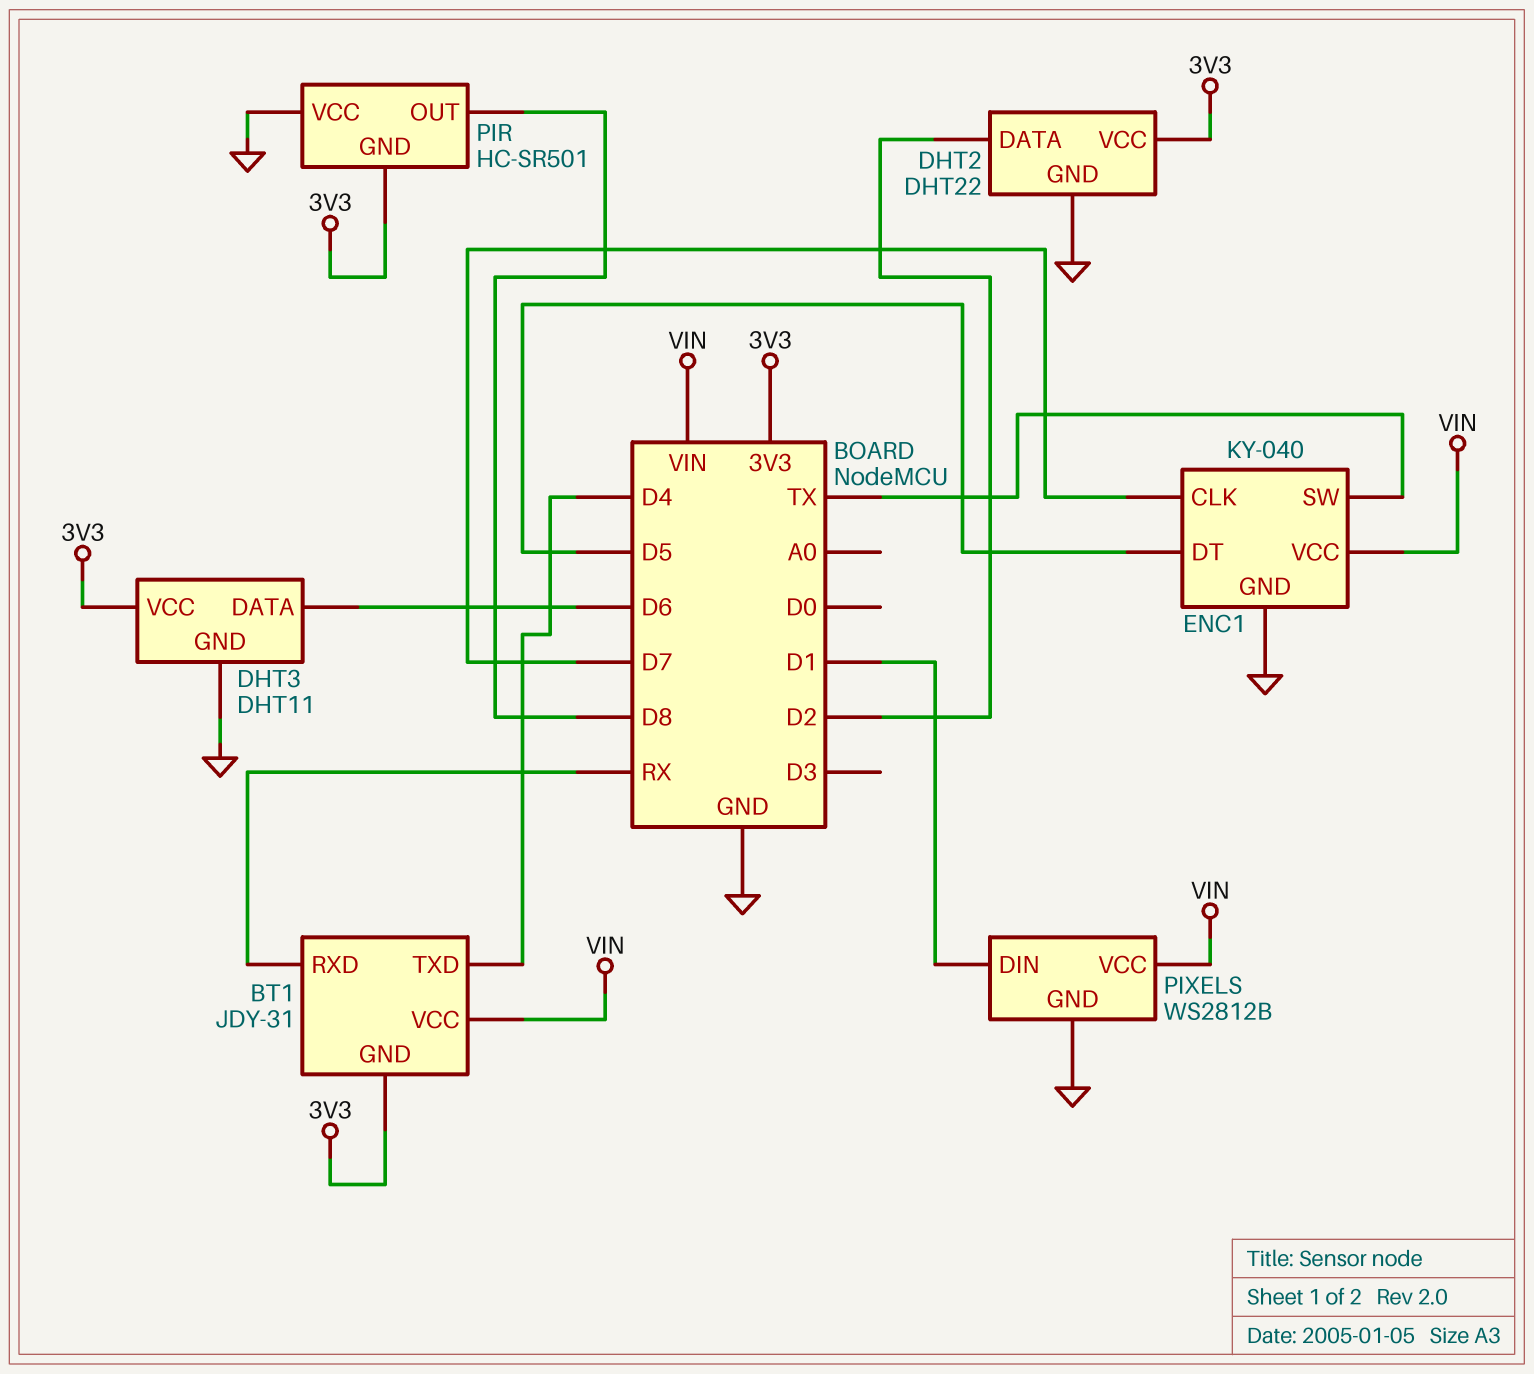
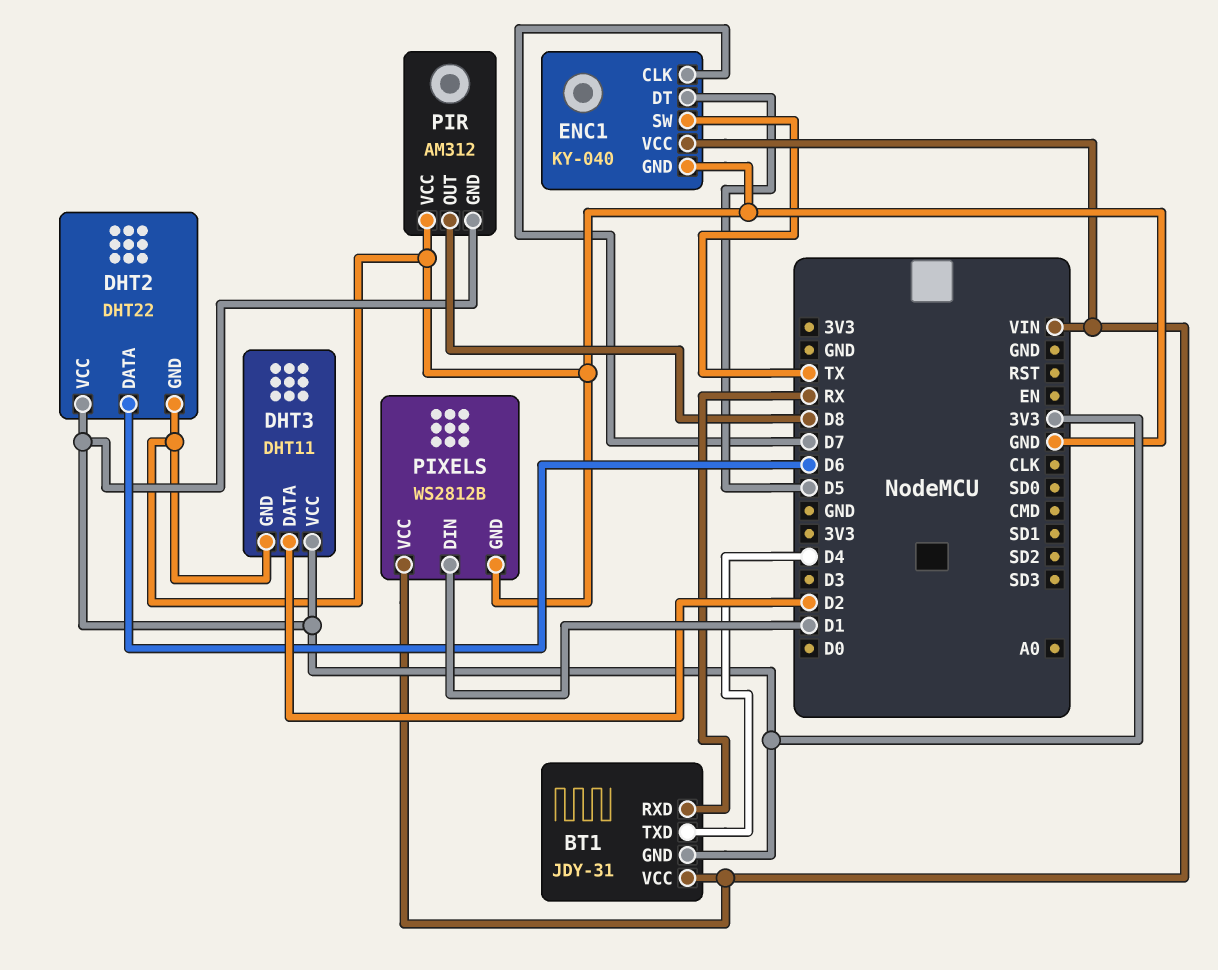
DHT2 pin DATA: D2 -> D6
DHT3 pin DATA: D6 -> D2
PIR: HC-SR501 -> AM312

